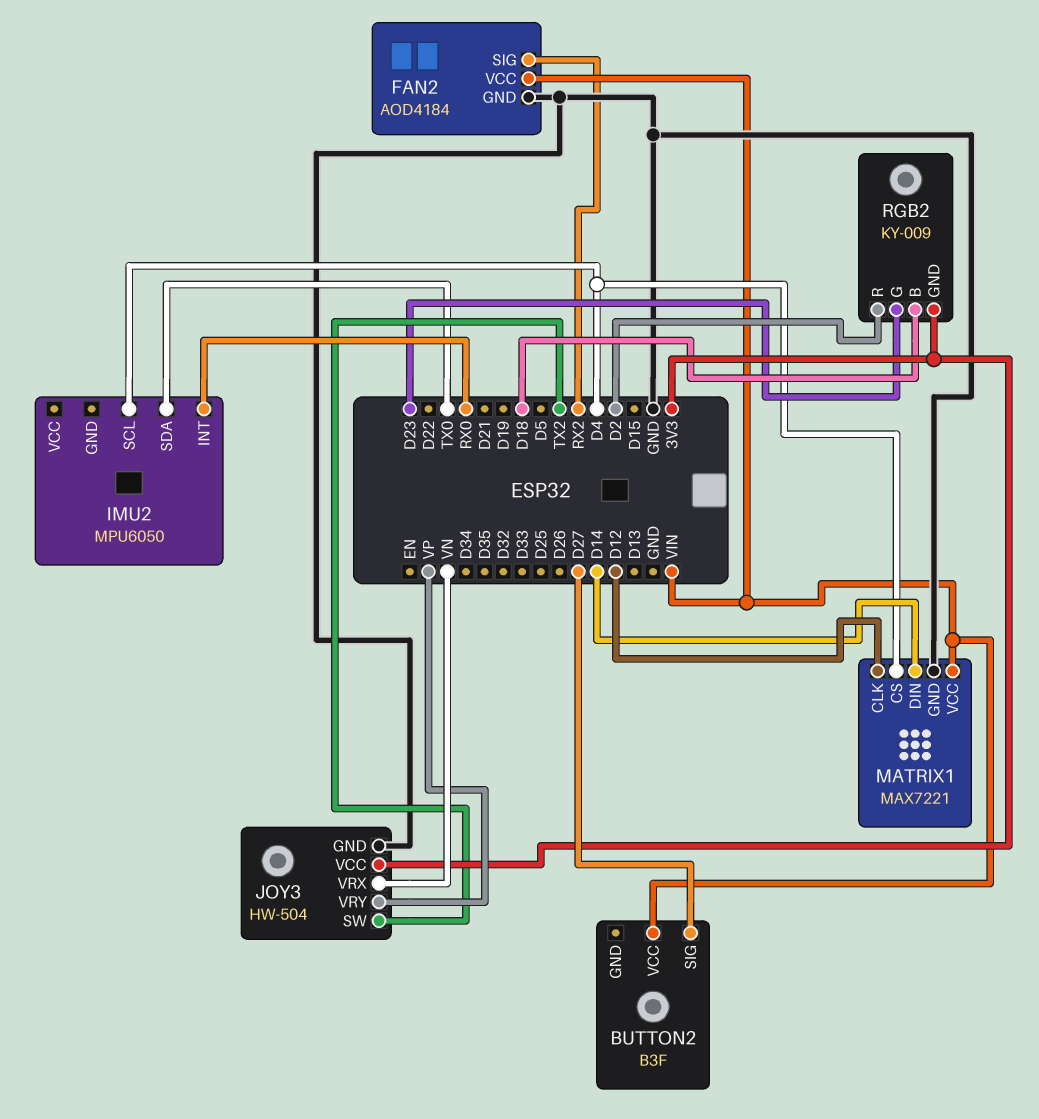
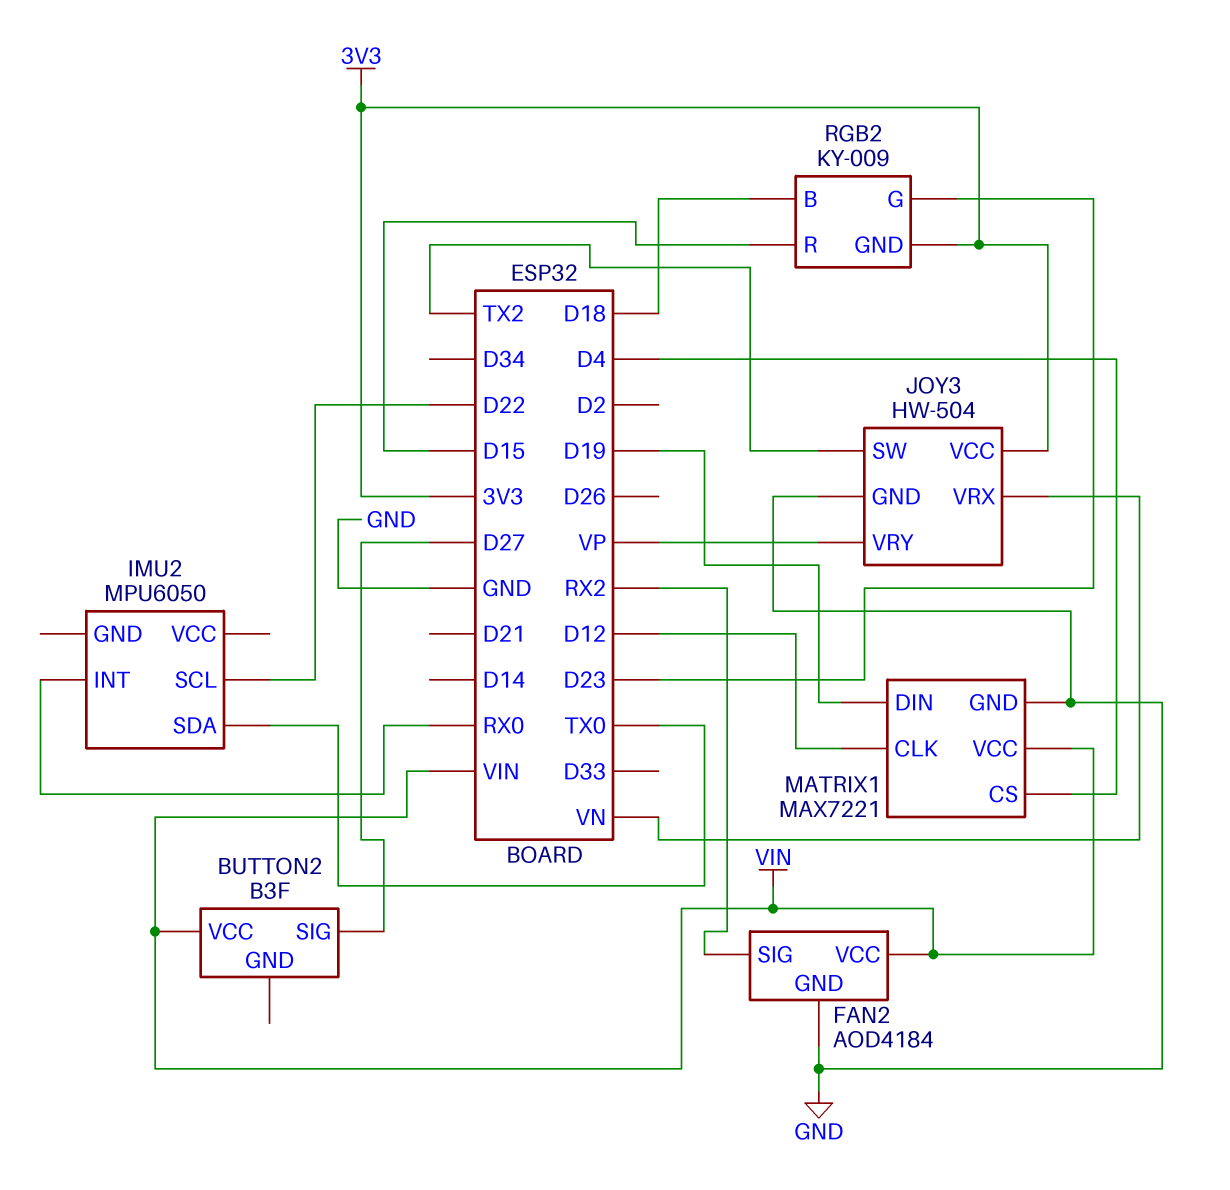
IMU2 pin SCL: D4 -> D22
MATRIX1 pin DIN: D14 -> D19
RGB2 pin R: D2 -> D15

